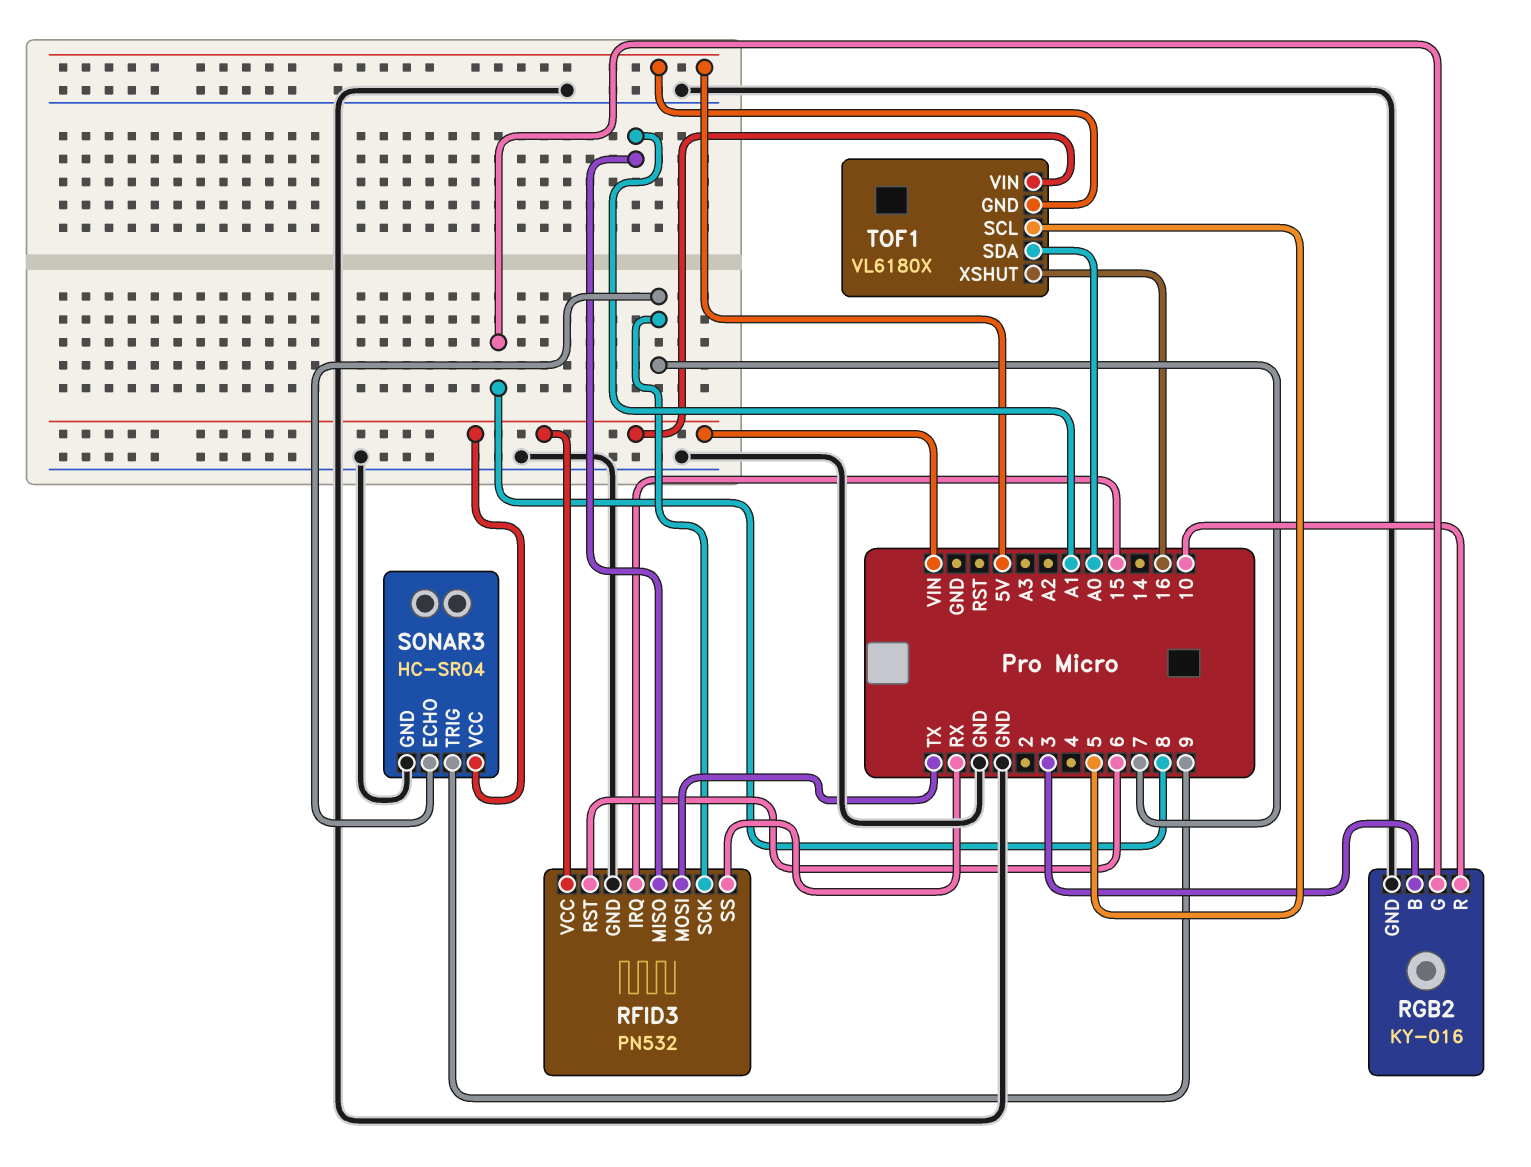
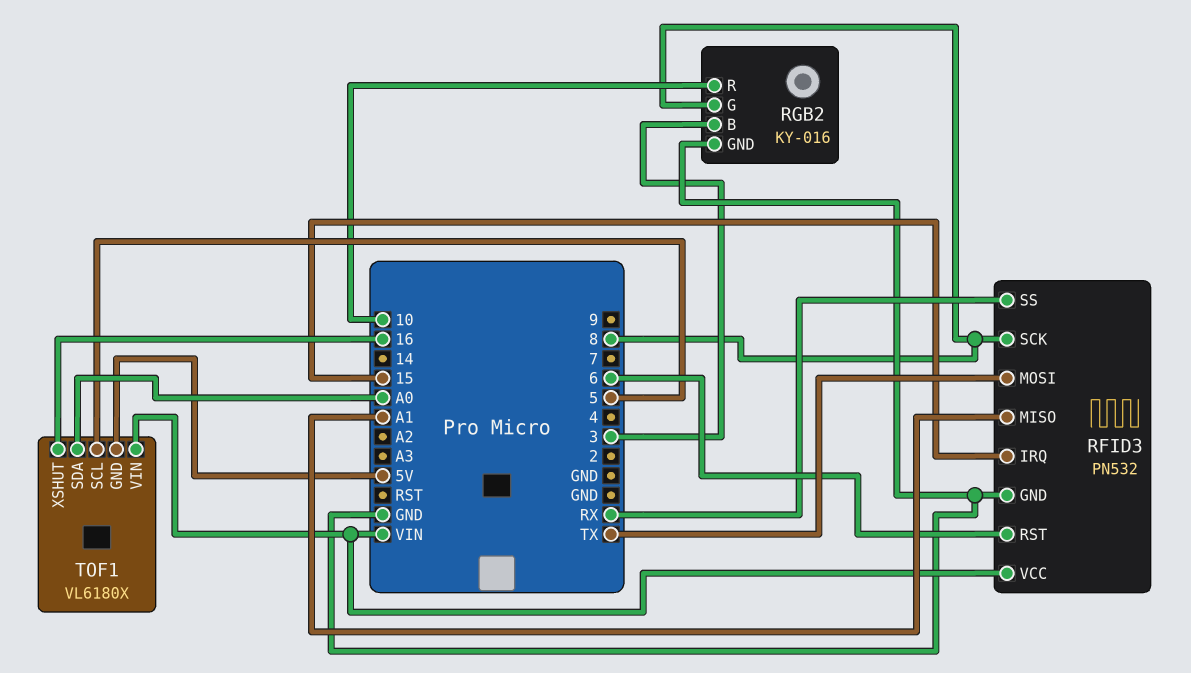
RFID3 pin SCK: 7 -> 8
SONAR3: HC-SR04 -> none
SONAR3 pin ECHO: 7 -> none
SONAR3 pin GND: GND -> none
SONAR3 pin TRIG: 9 -> none
SONAR3 pin VCC: VIN -> none

